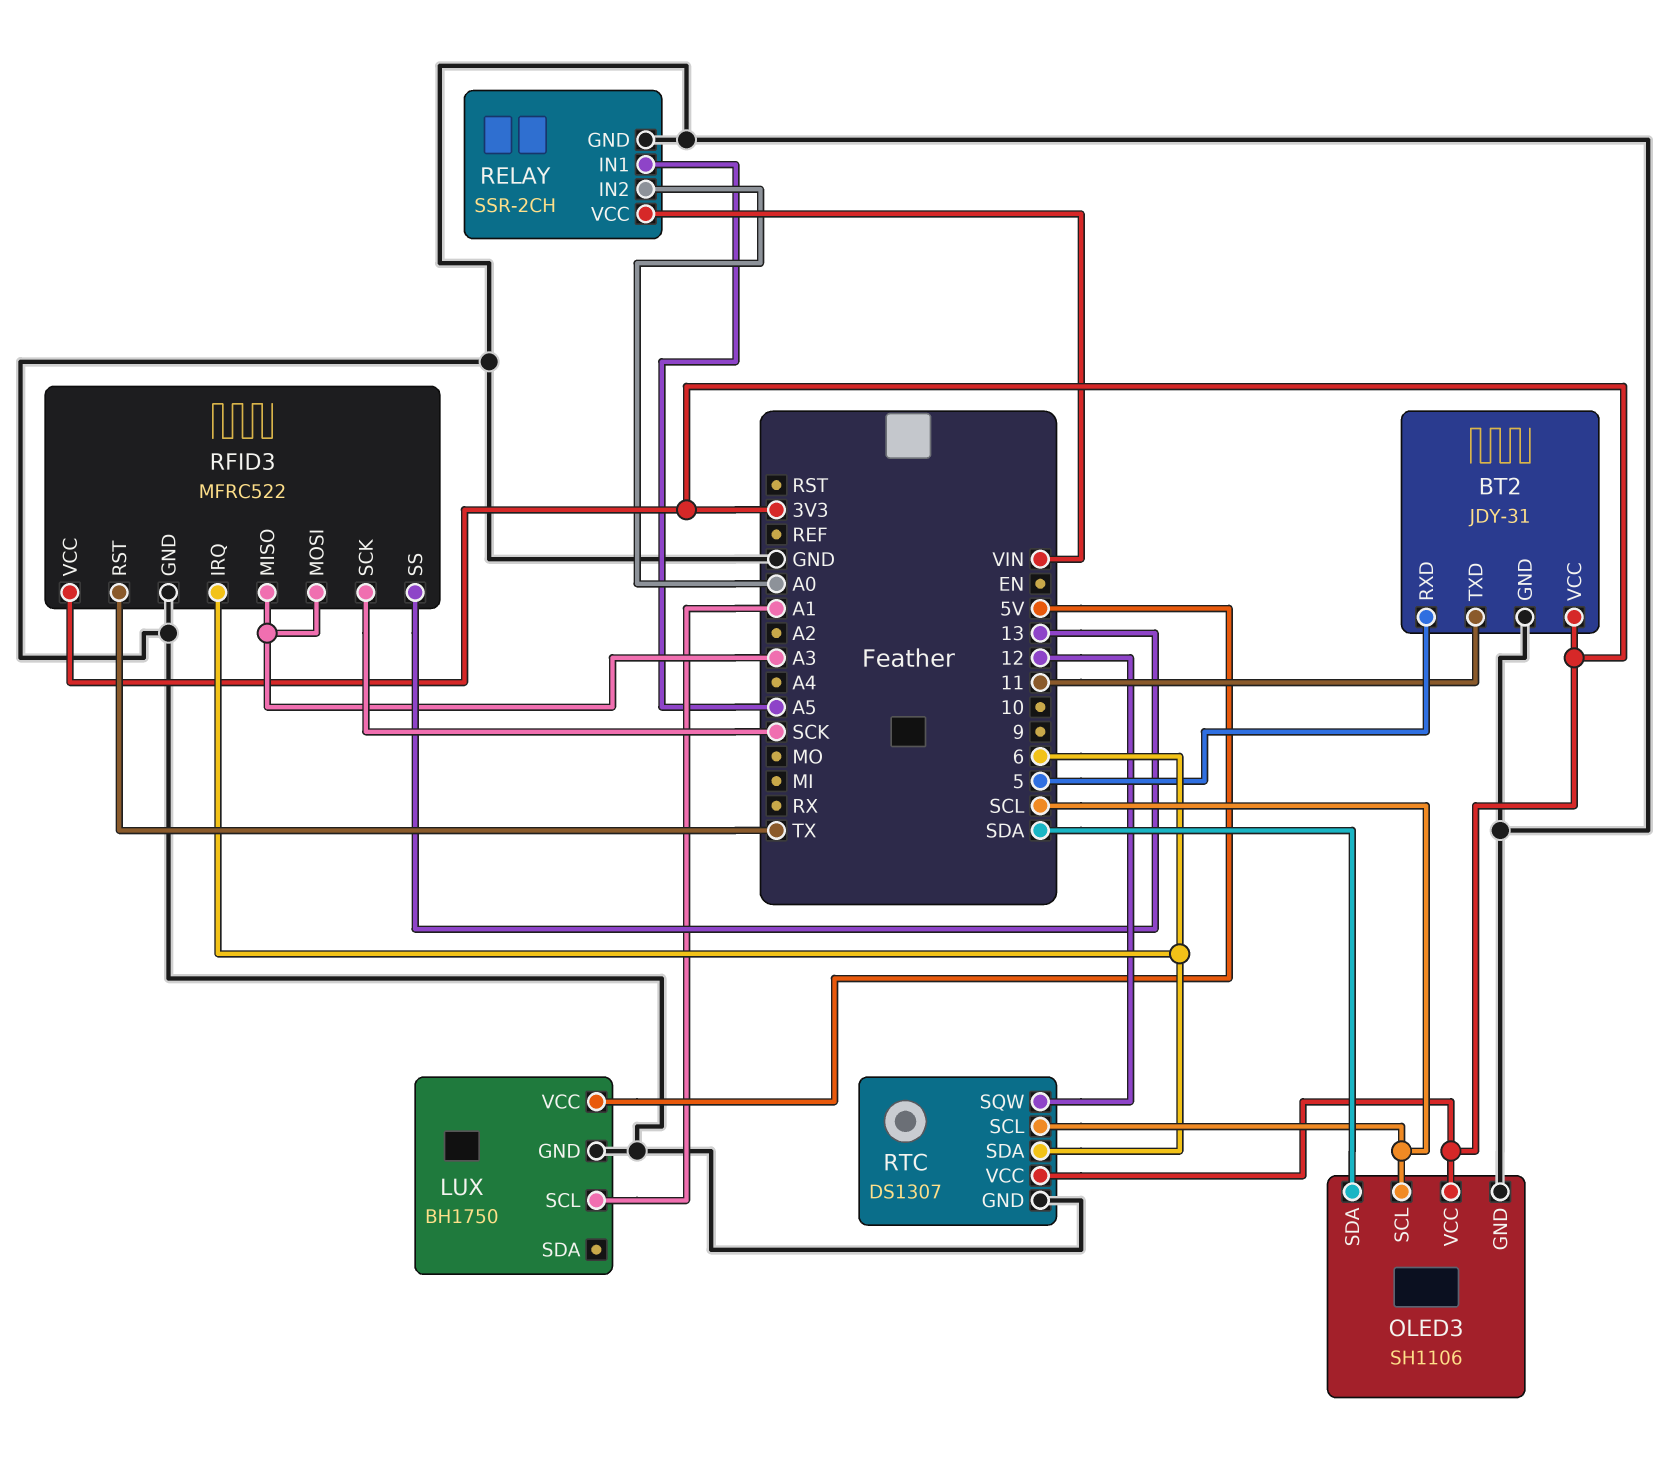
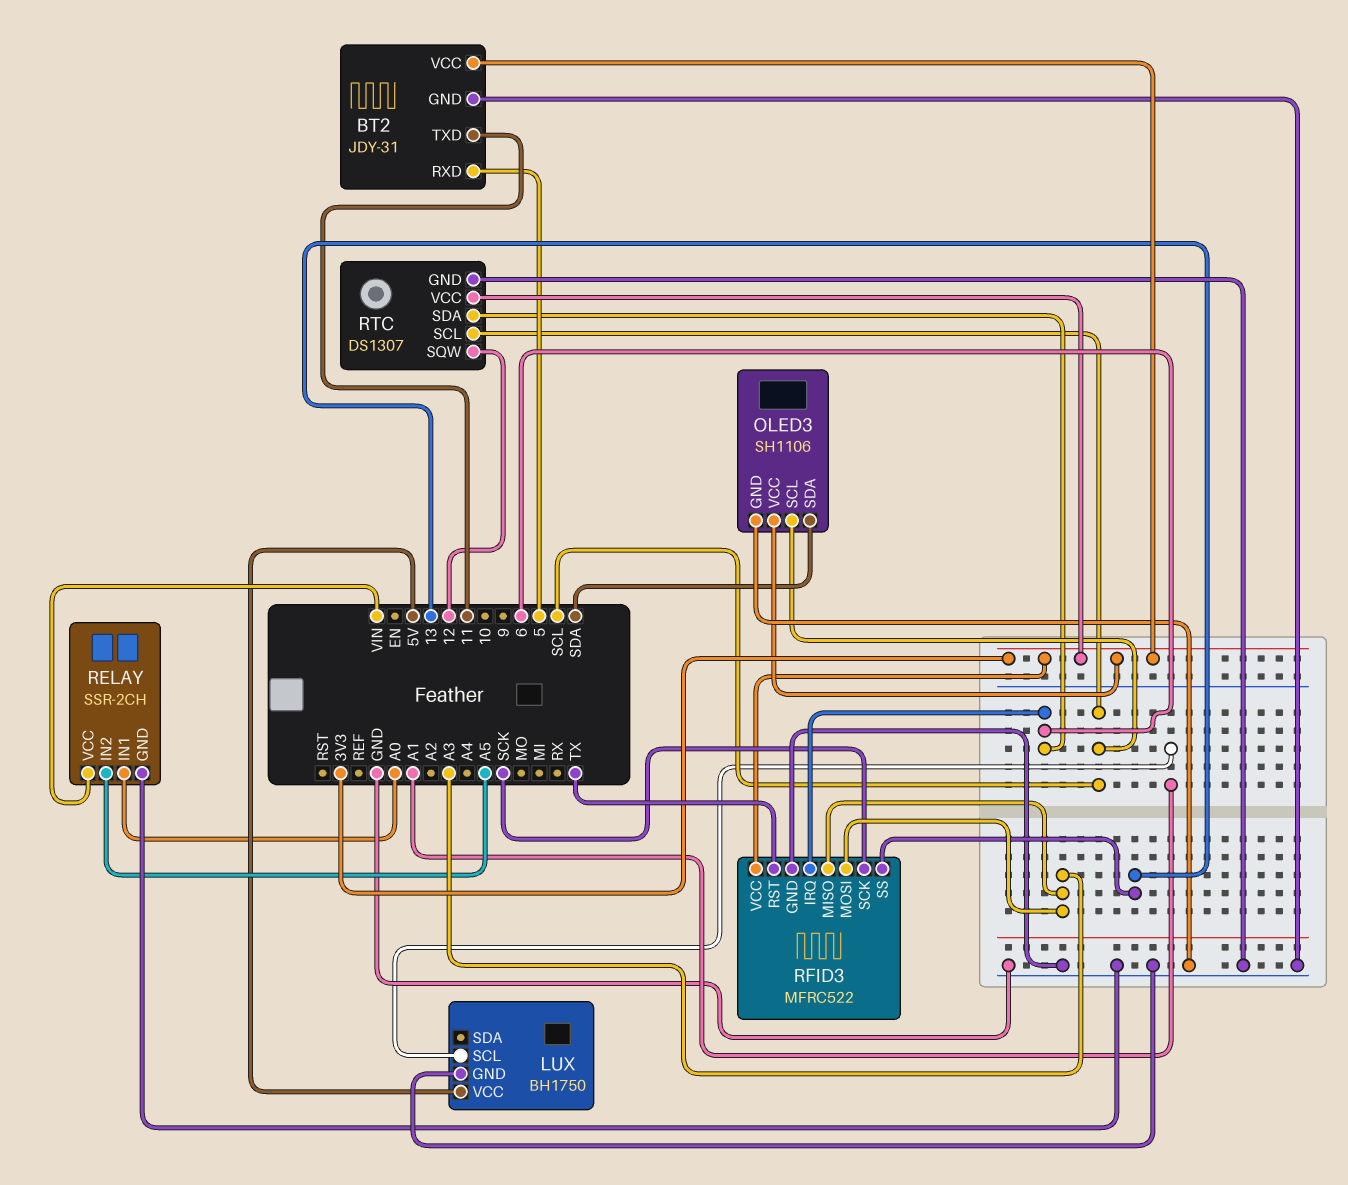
RELAY pin IN1: A5 -> A0
RELAY pin IN2: A0 -> A5

